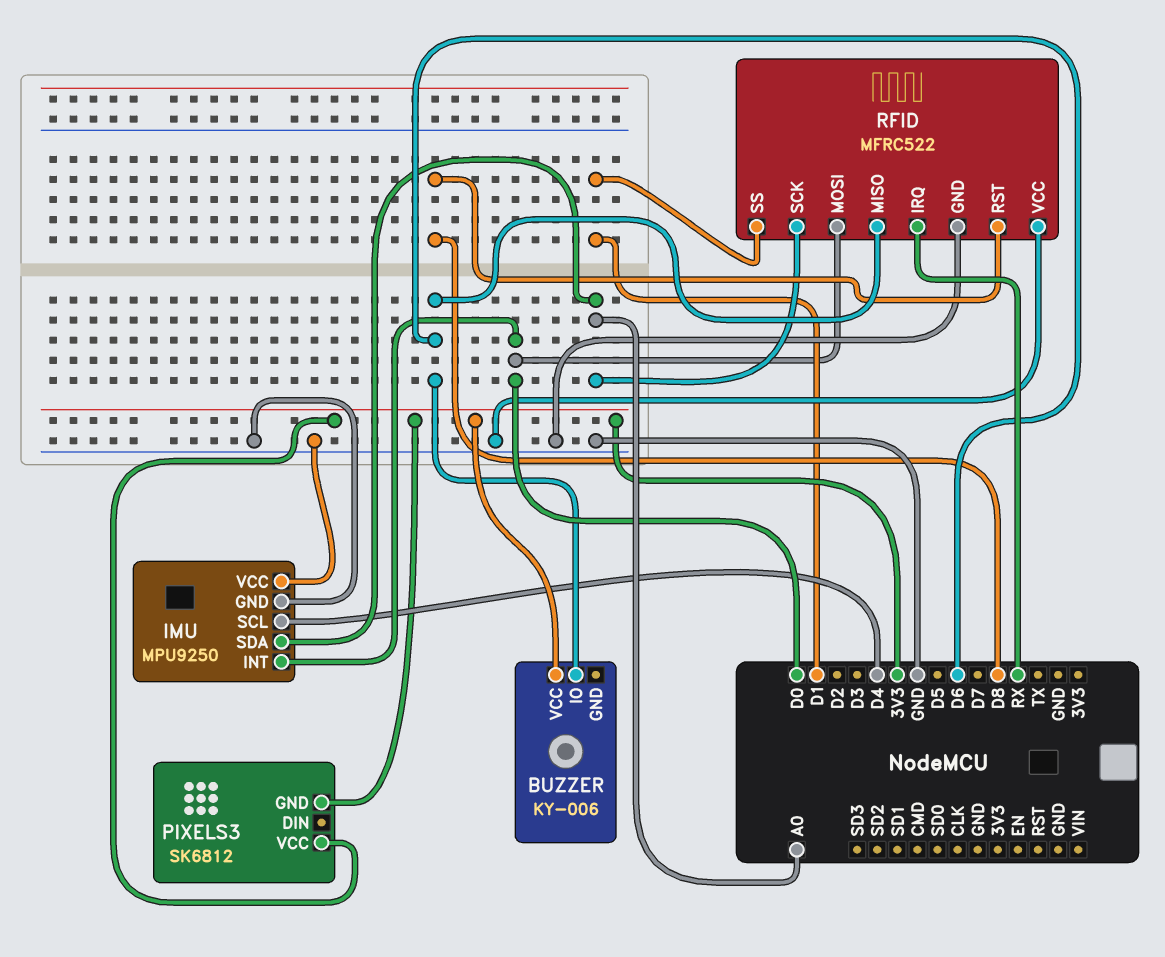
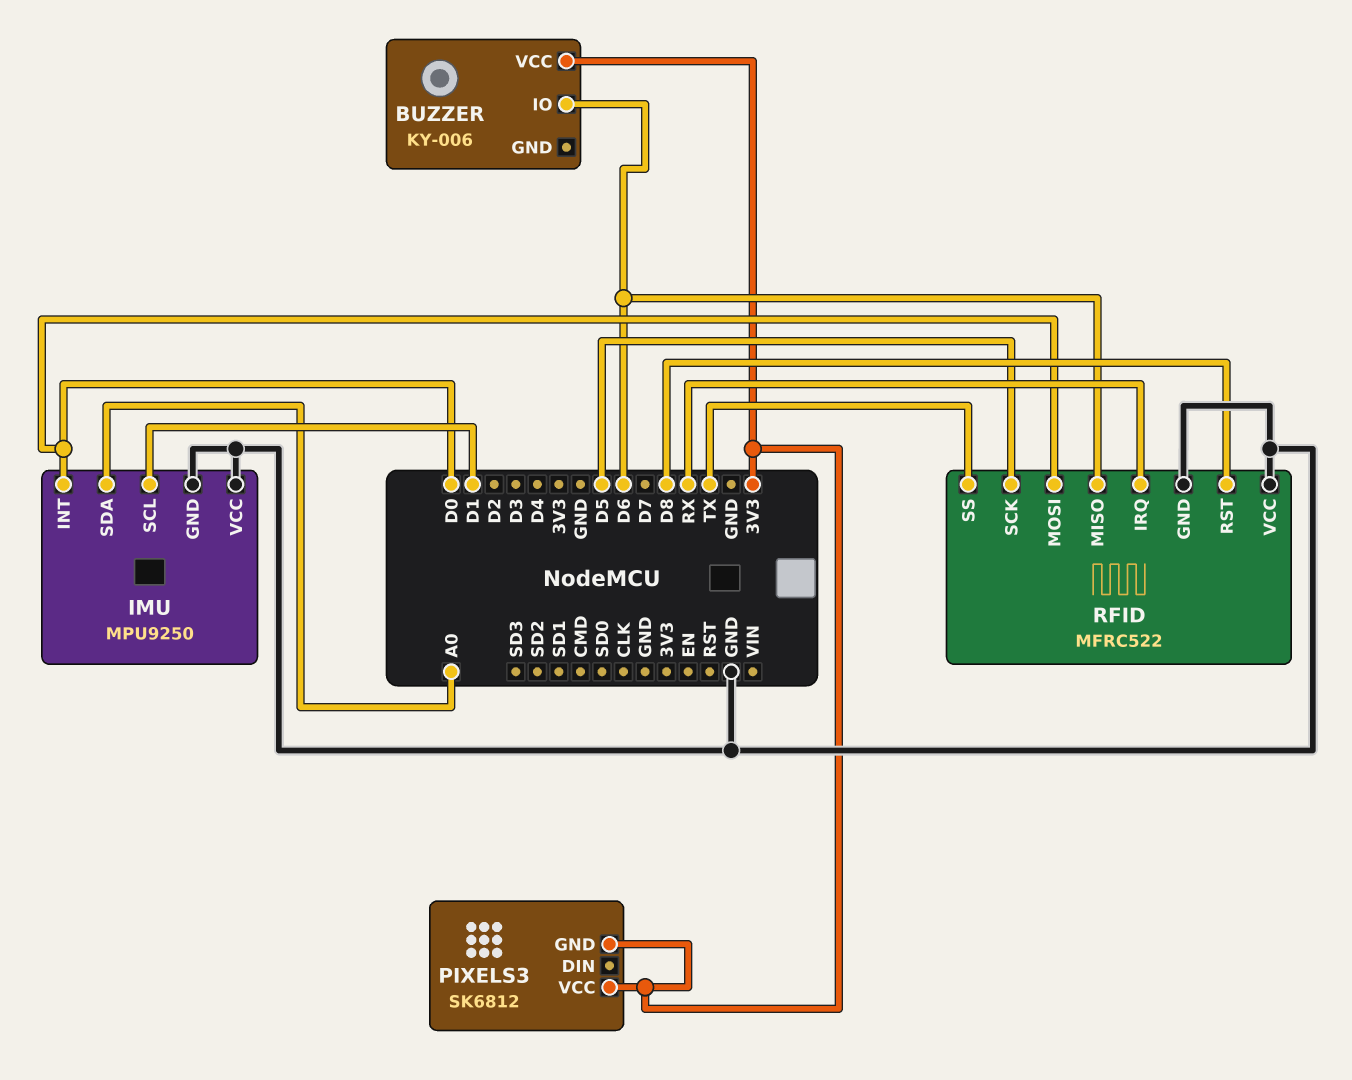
IMU pin SCL: D4 -> D1
RFID pin SCK: A0 -> D5
RFID pin SS: D1 -> TX

